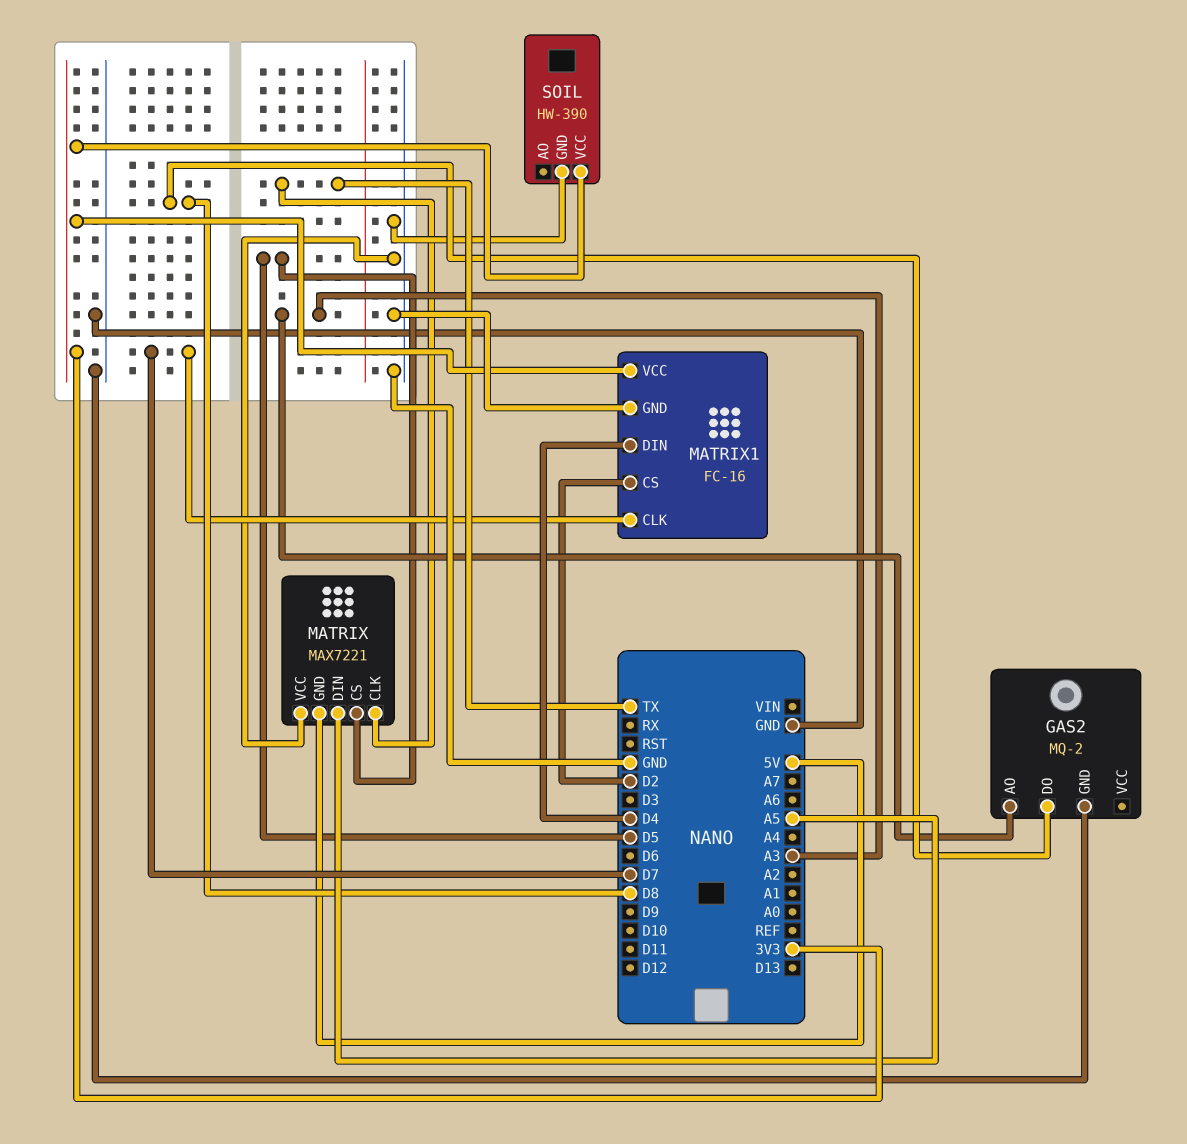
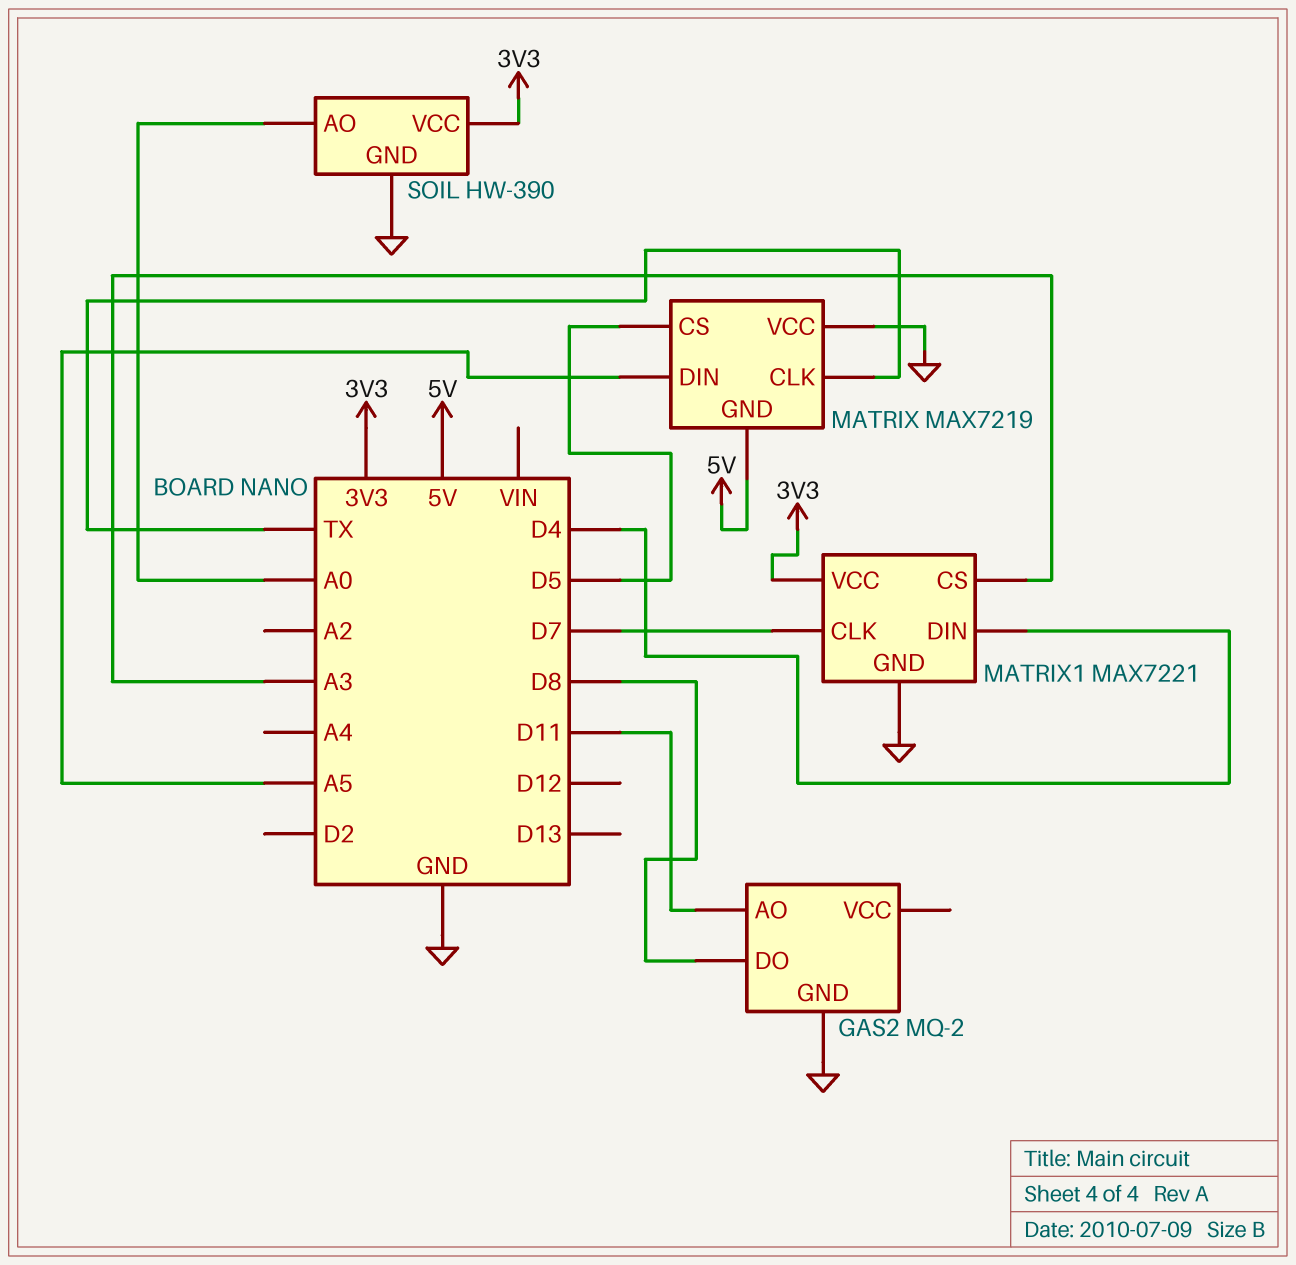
GAS2 pin AO: A3 -> D11
MATRIX: MAX7221 -> MAX7219
MATRIX1: FC-16 -> MAX7221
MATRIX1 pin CS: D2 -> A3
SOIL pin AO: none -> A0

